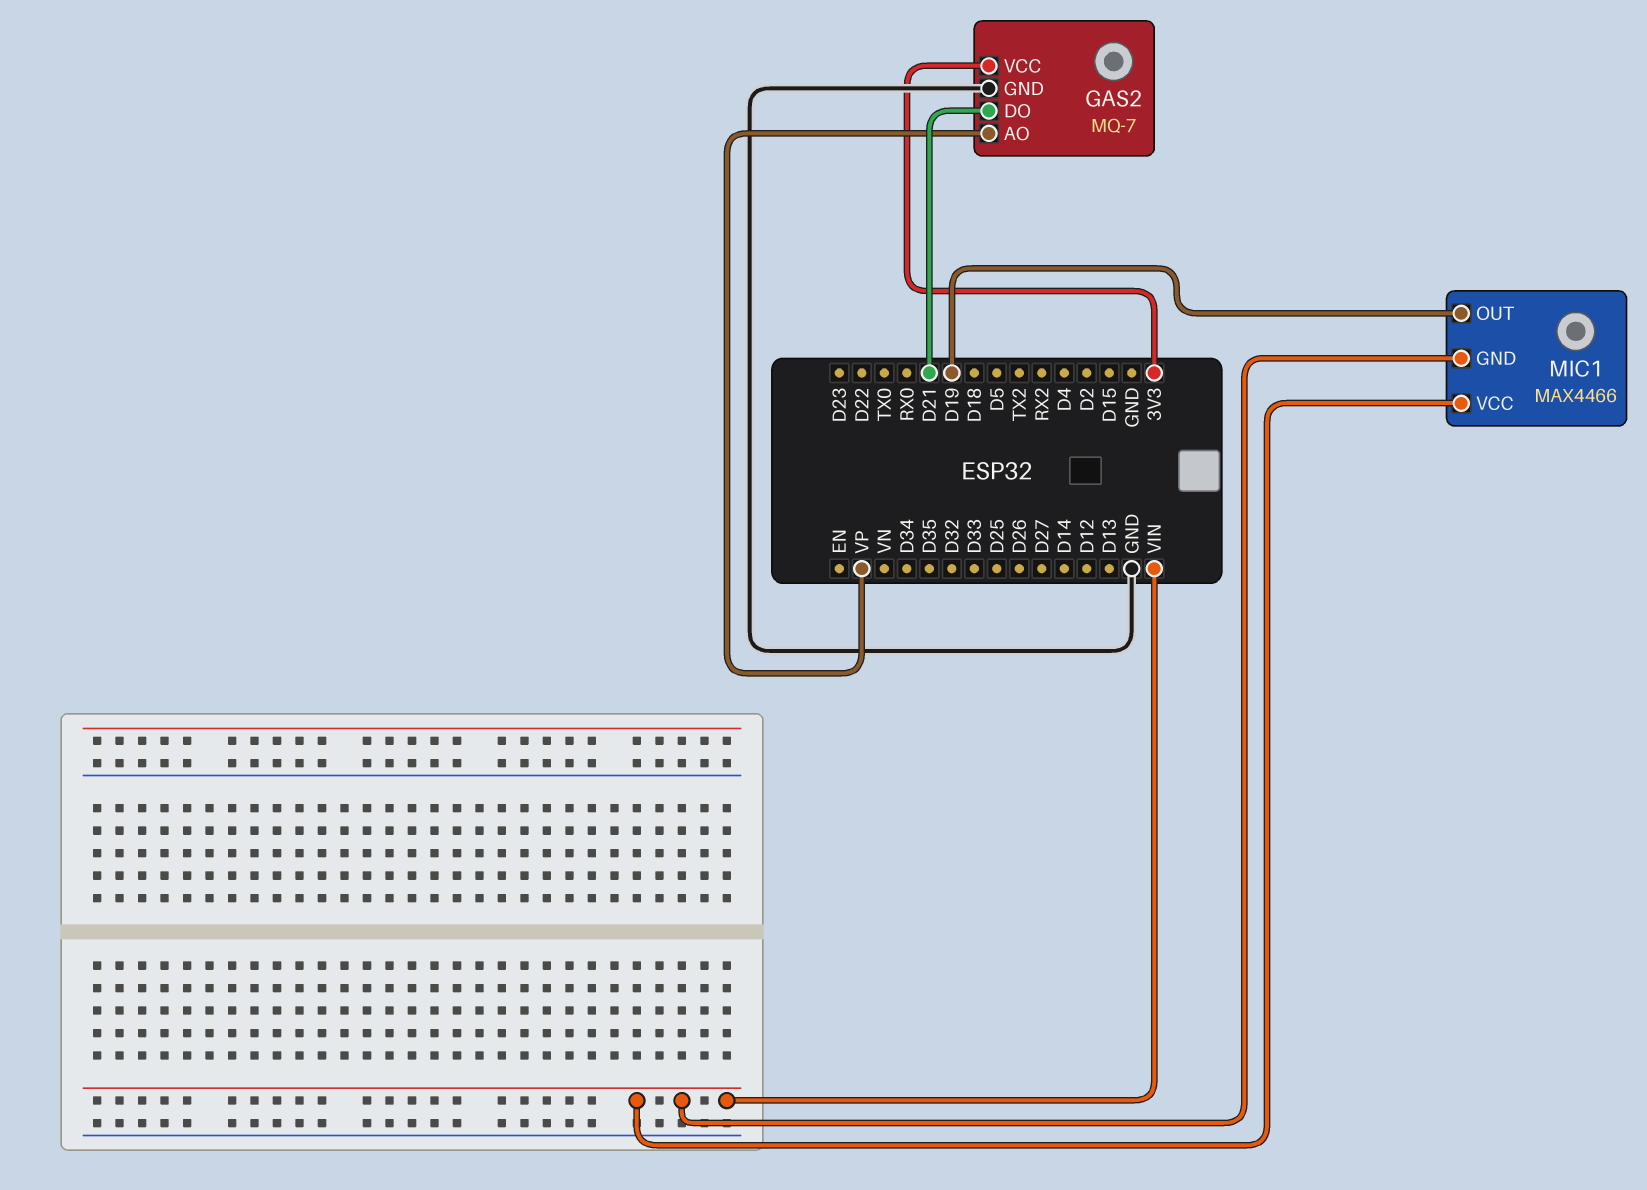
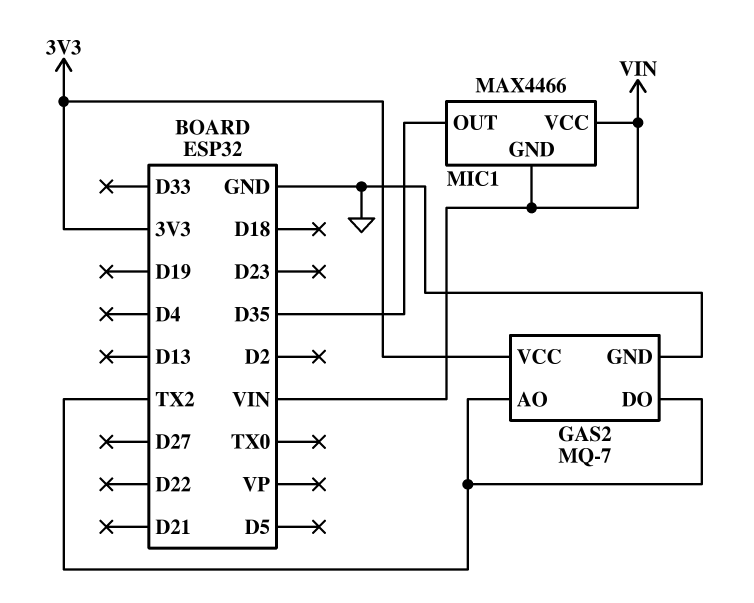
GAS2 pin AO: VP -> TX2
GAS2 pin DO: D21 -> TX2
MIC1 pin OUT: D19 -> D35

